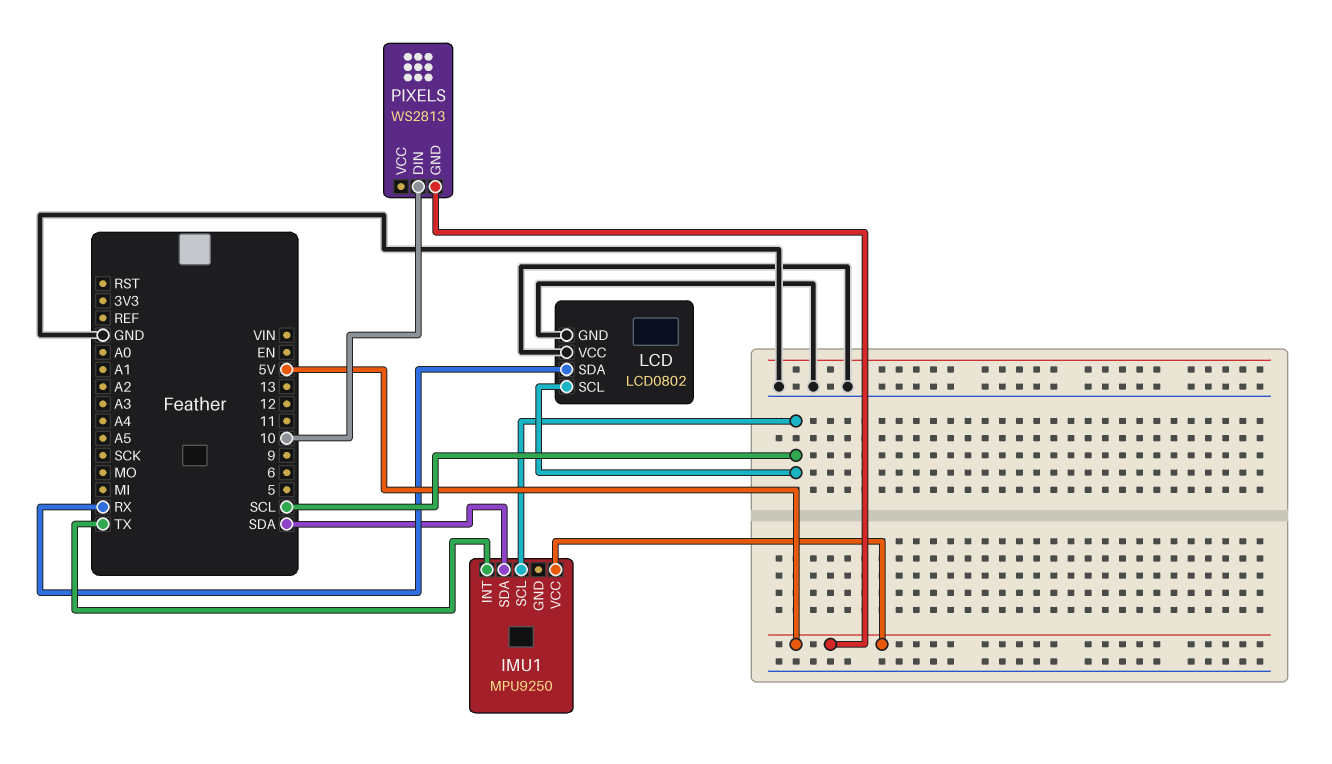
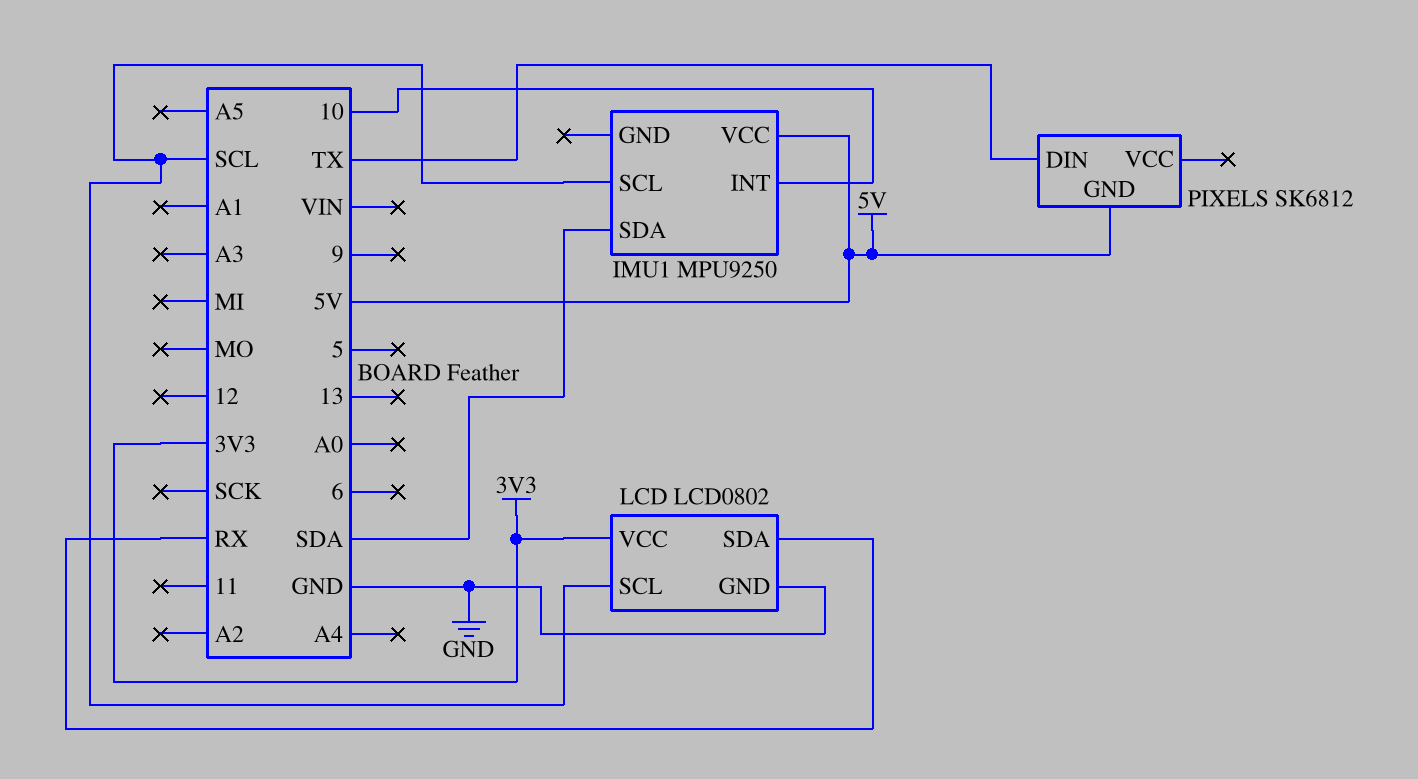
IMU1 pin INT: TX -> 10
LCD pin VCC: GND -> 3V3
PIXELS: WS2813 -> SK6812
PIXELS pin DIN: 10 -> TX

